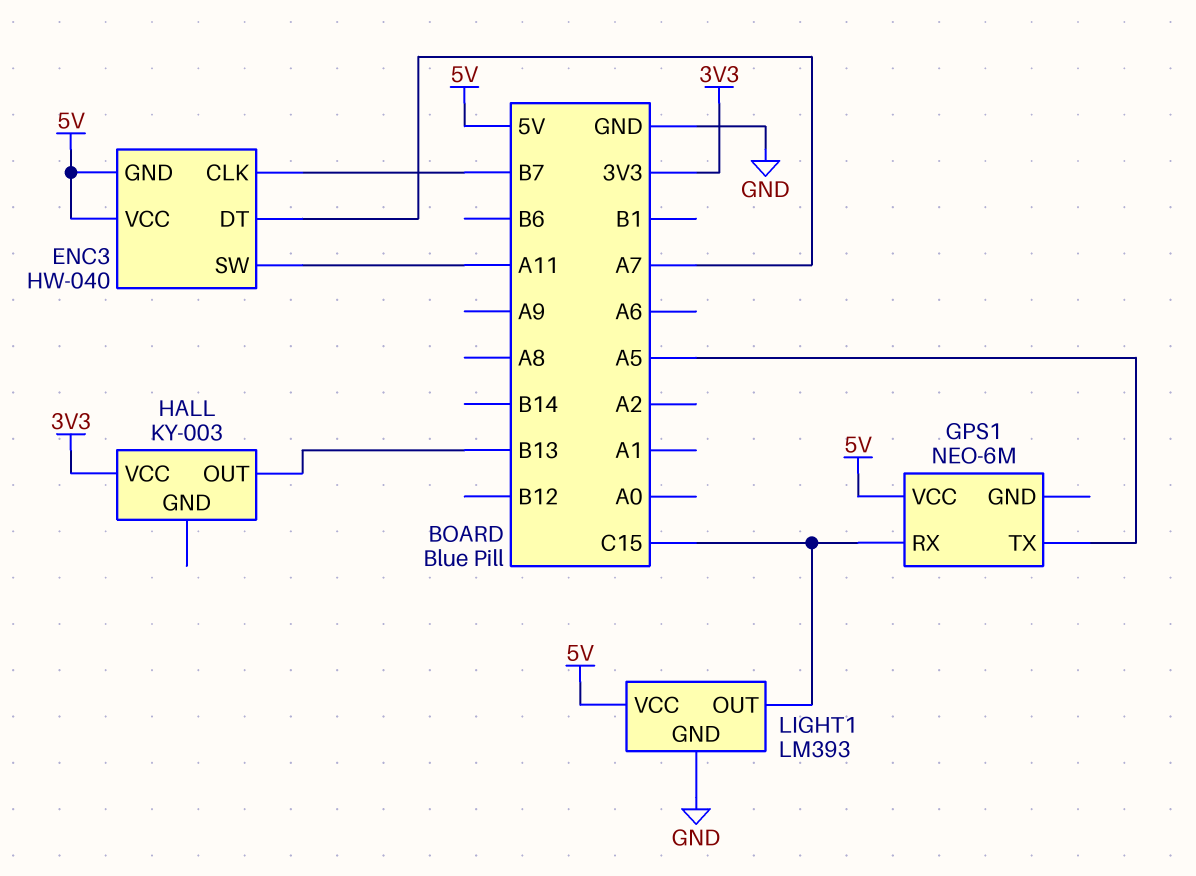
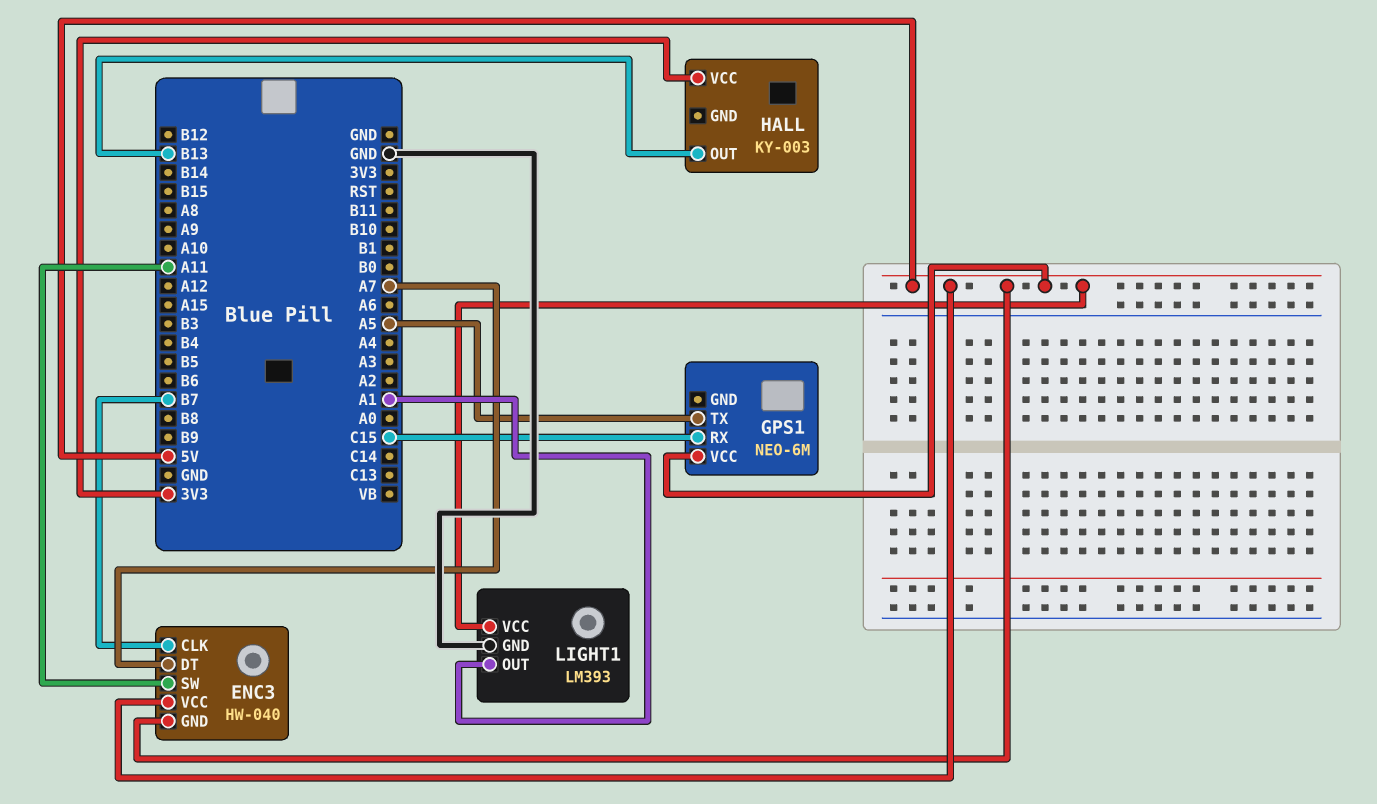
LIGHT1 pin OUT: C15 -> A1

